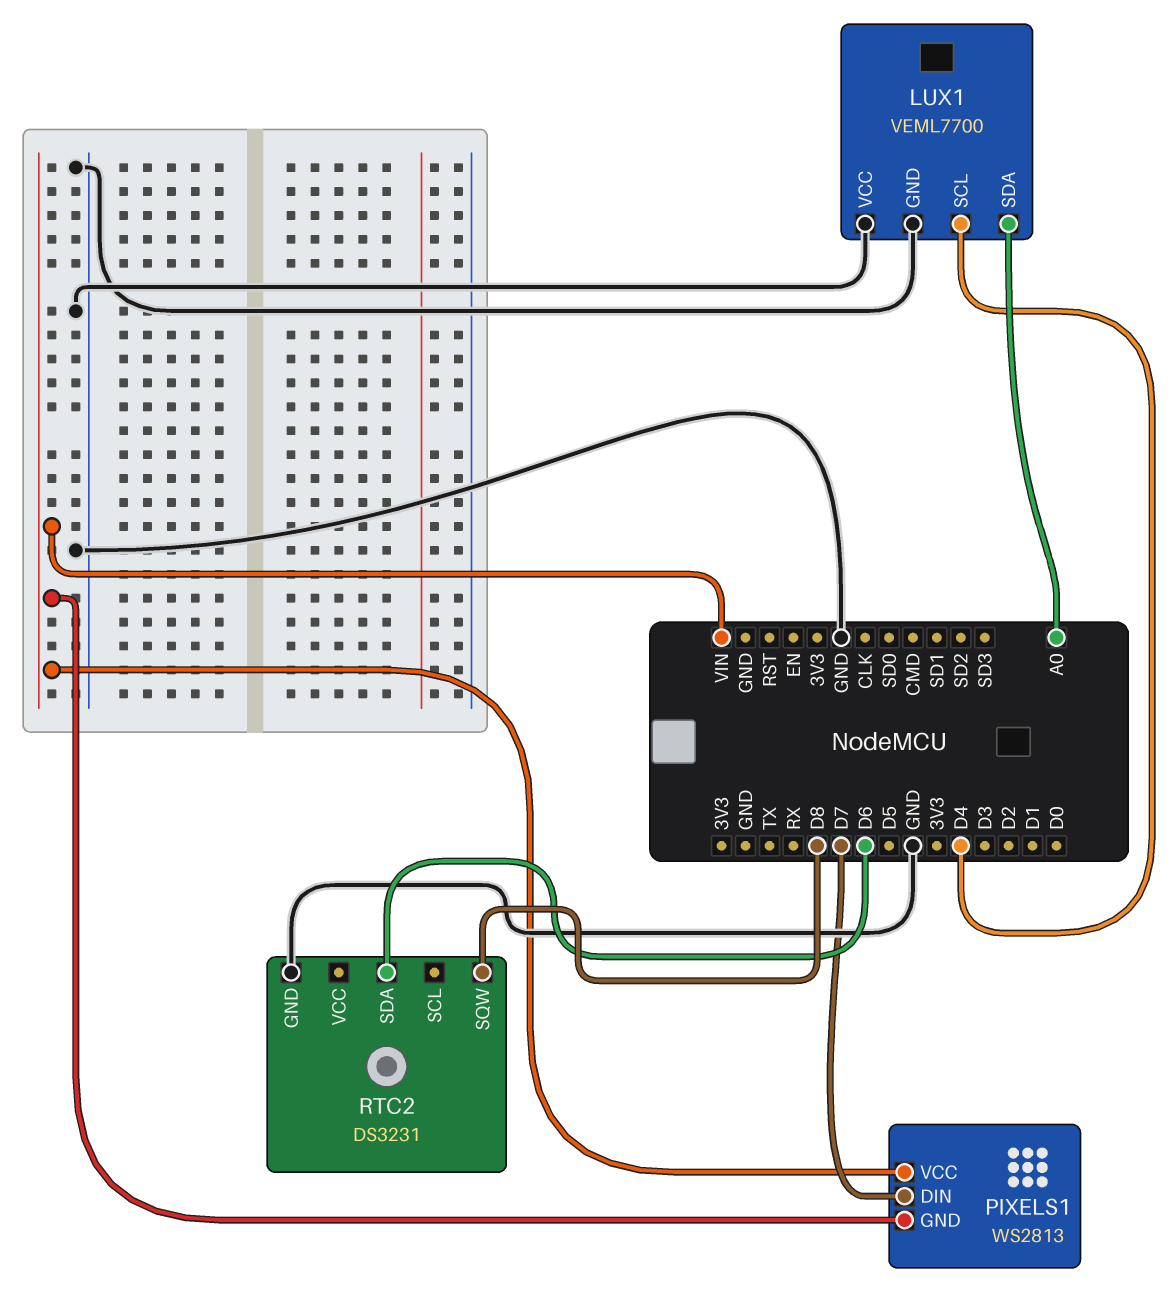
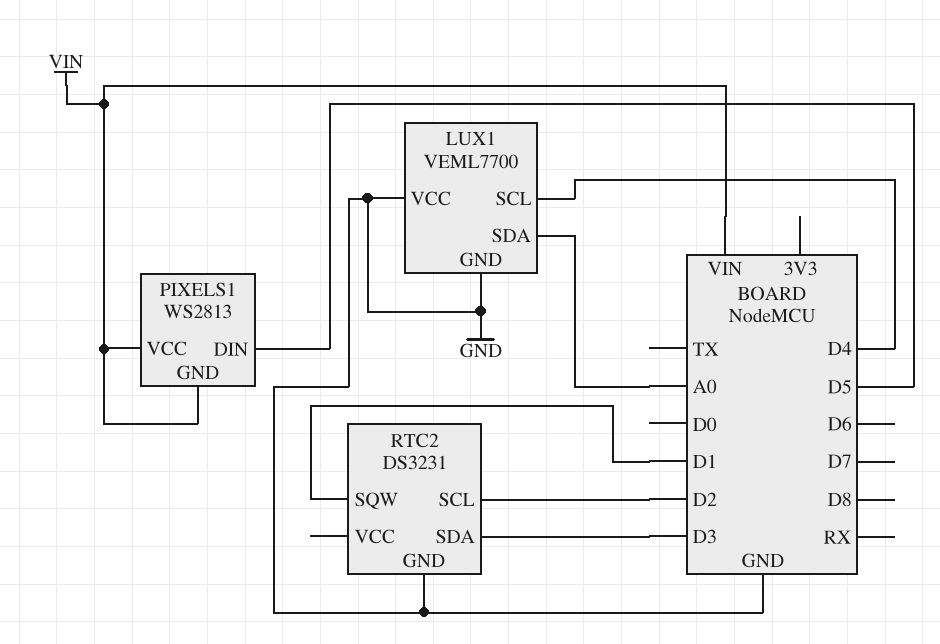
PIXELS1 pin DIN: D7 -> D5
RTC2 pin SCL: none -> D2
RTC2 pin SDA: D6 -> D3
RTC2 pin SQW: D8 -> D1

